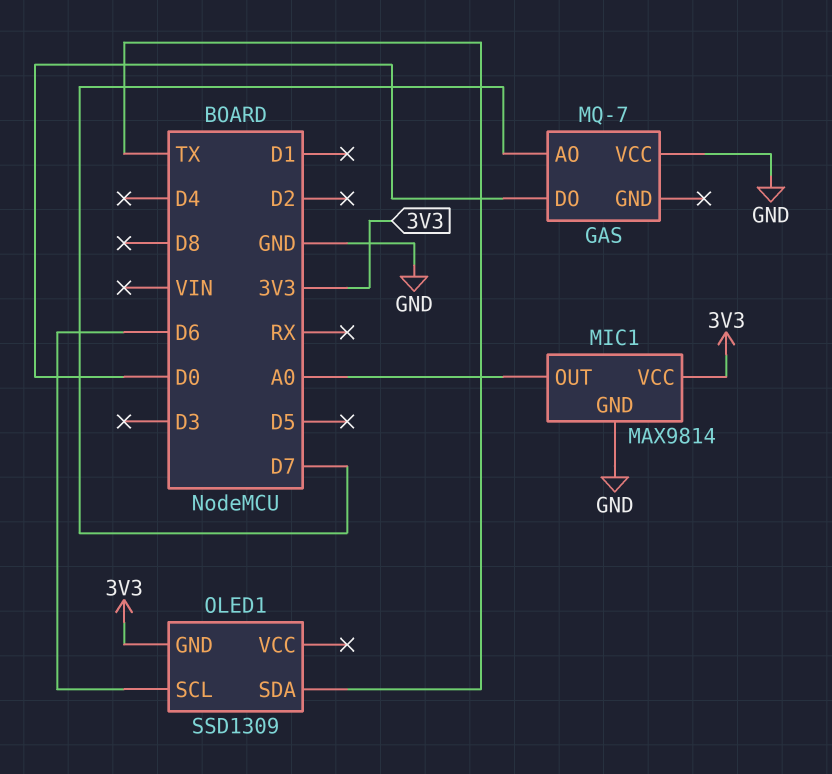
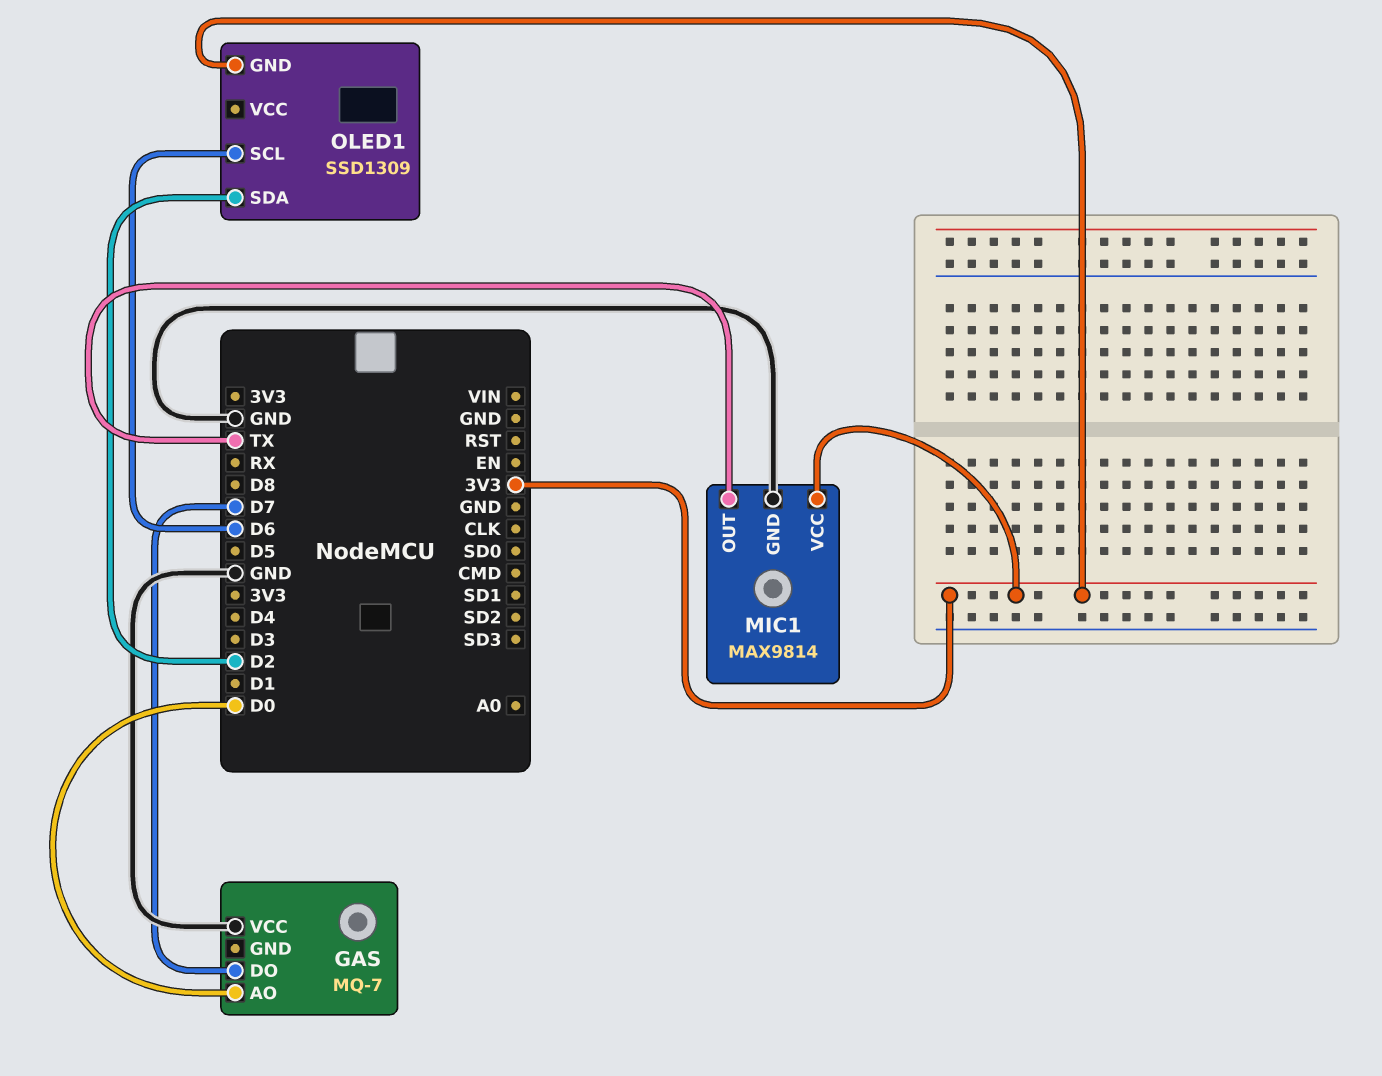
GAS pin AO: D7 -> D0
GAS pin DO: D0 -> D7
MIC1 pin OUT: A0 -> TX
OLED1 pin SDA: TX -> D2

